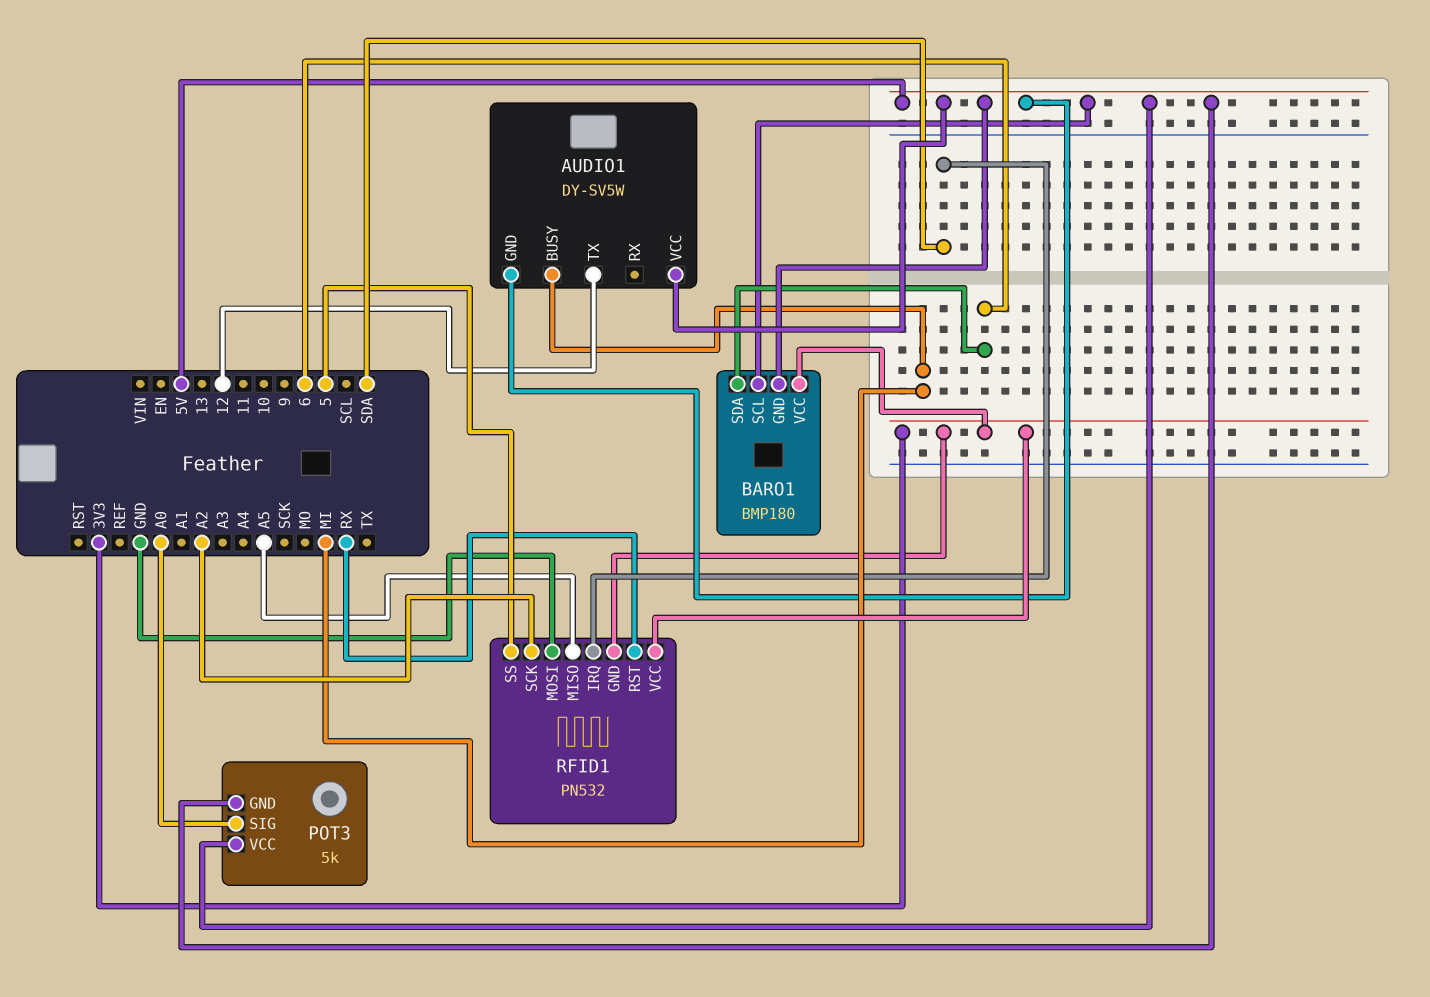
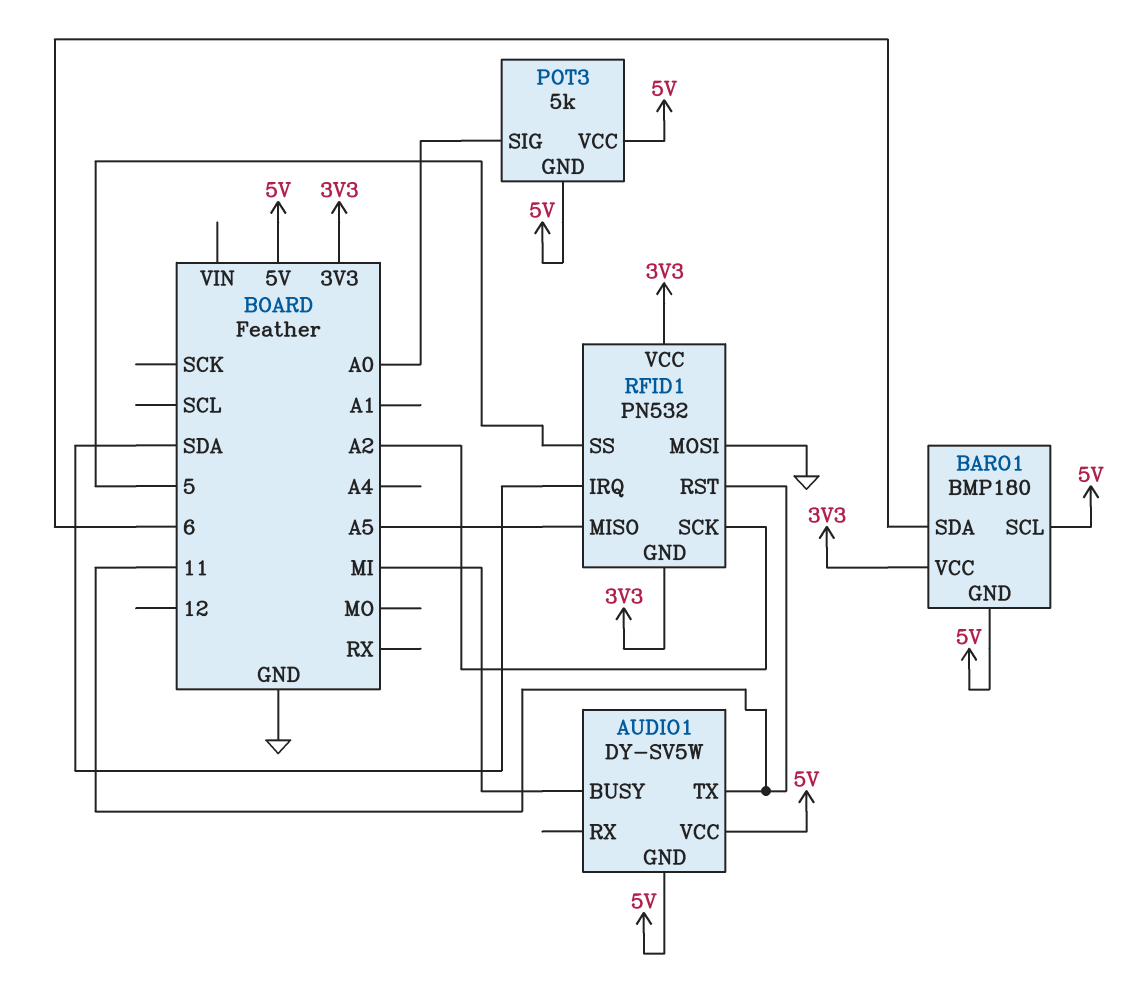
AUDIO1 pin TX: 12 -> 11
RFID1 pin RST: RX -> 11

